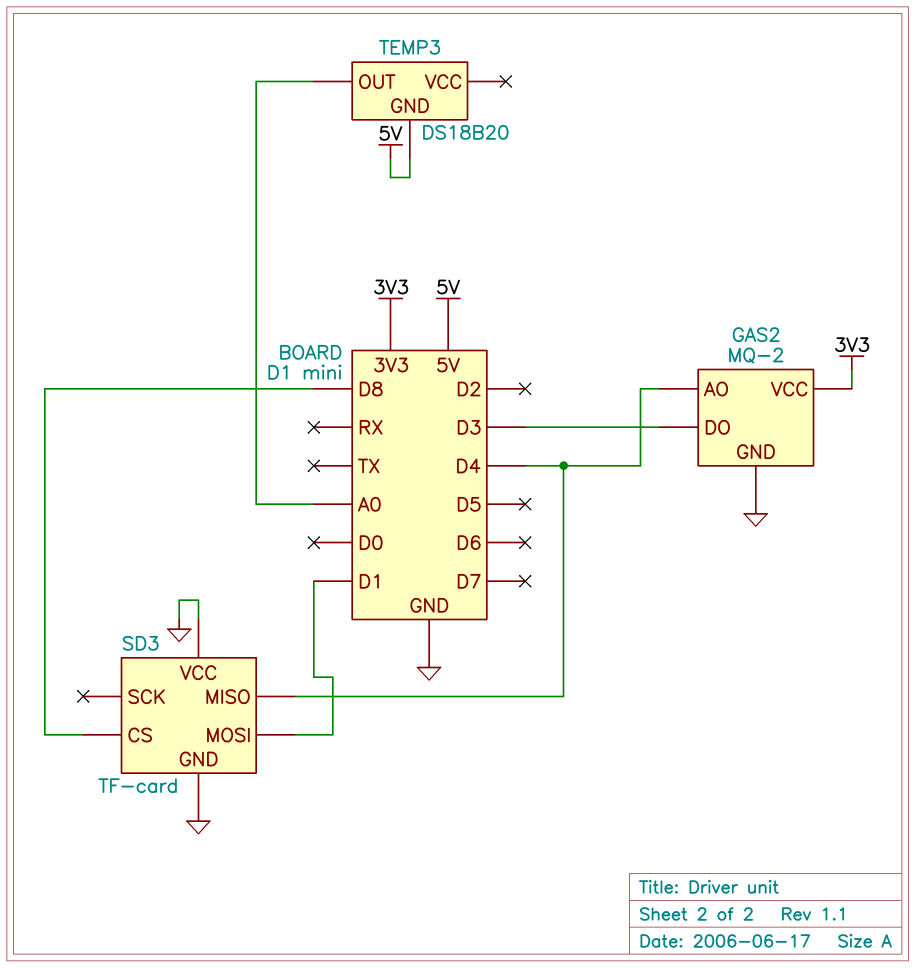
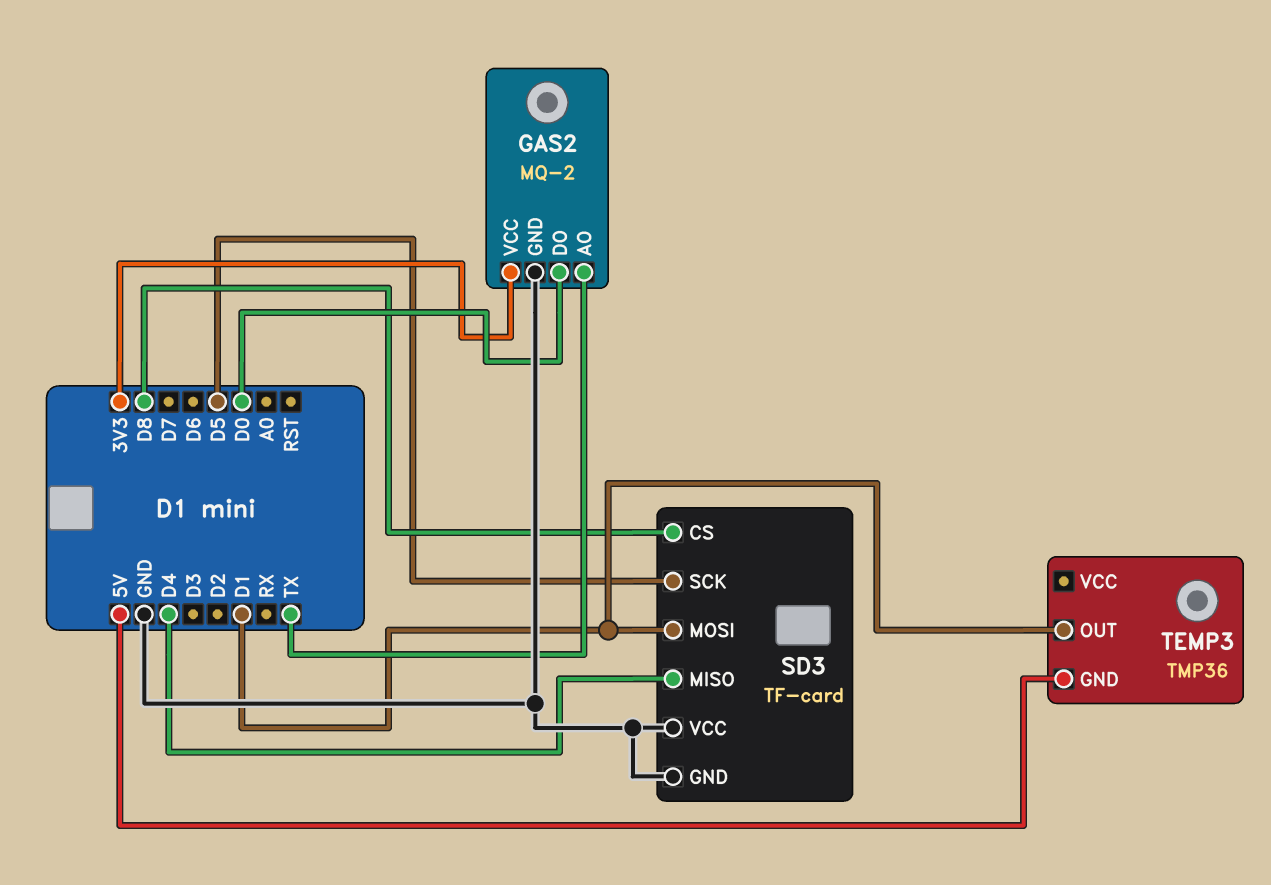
GAS2 pin AO: D4 -> TX
GAS2 pin DO: D3 -> D0
SD3 pin SCK: none -> D5
TEMP3: DS18B20 -> TMP36
TEMP3 pin OUT: A0 -> D1

